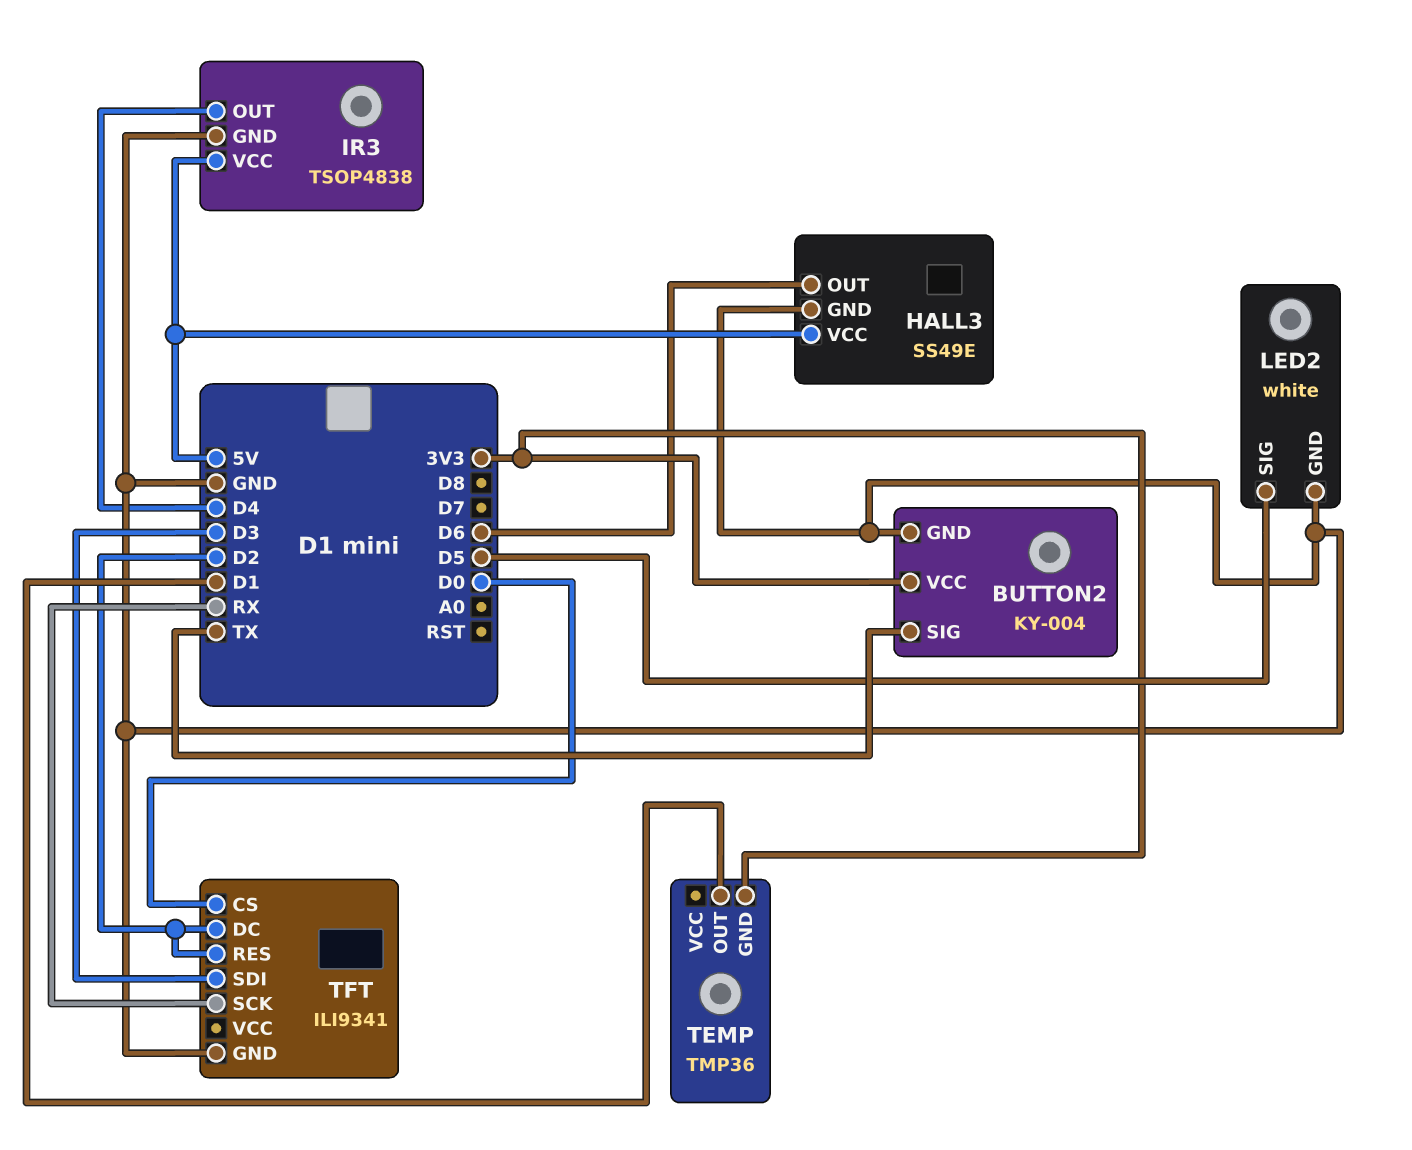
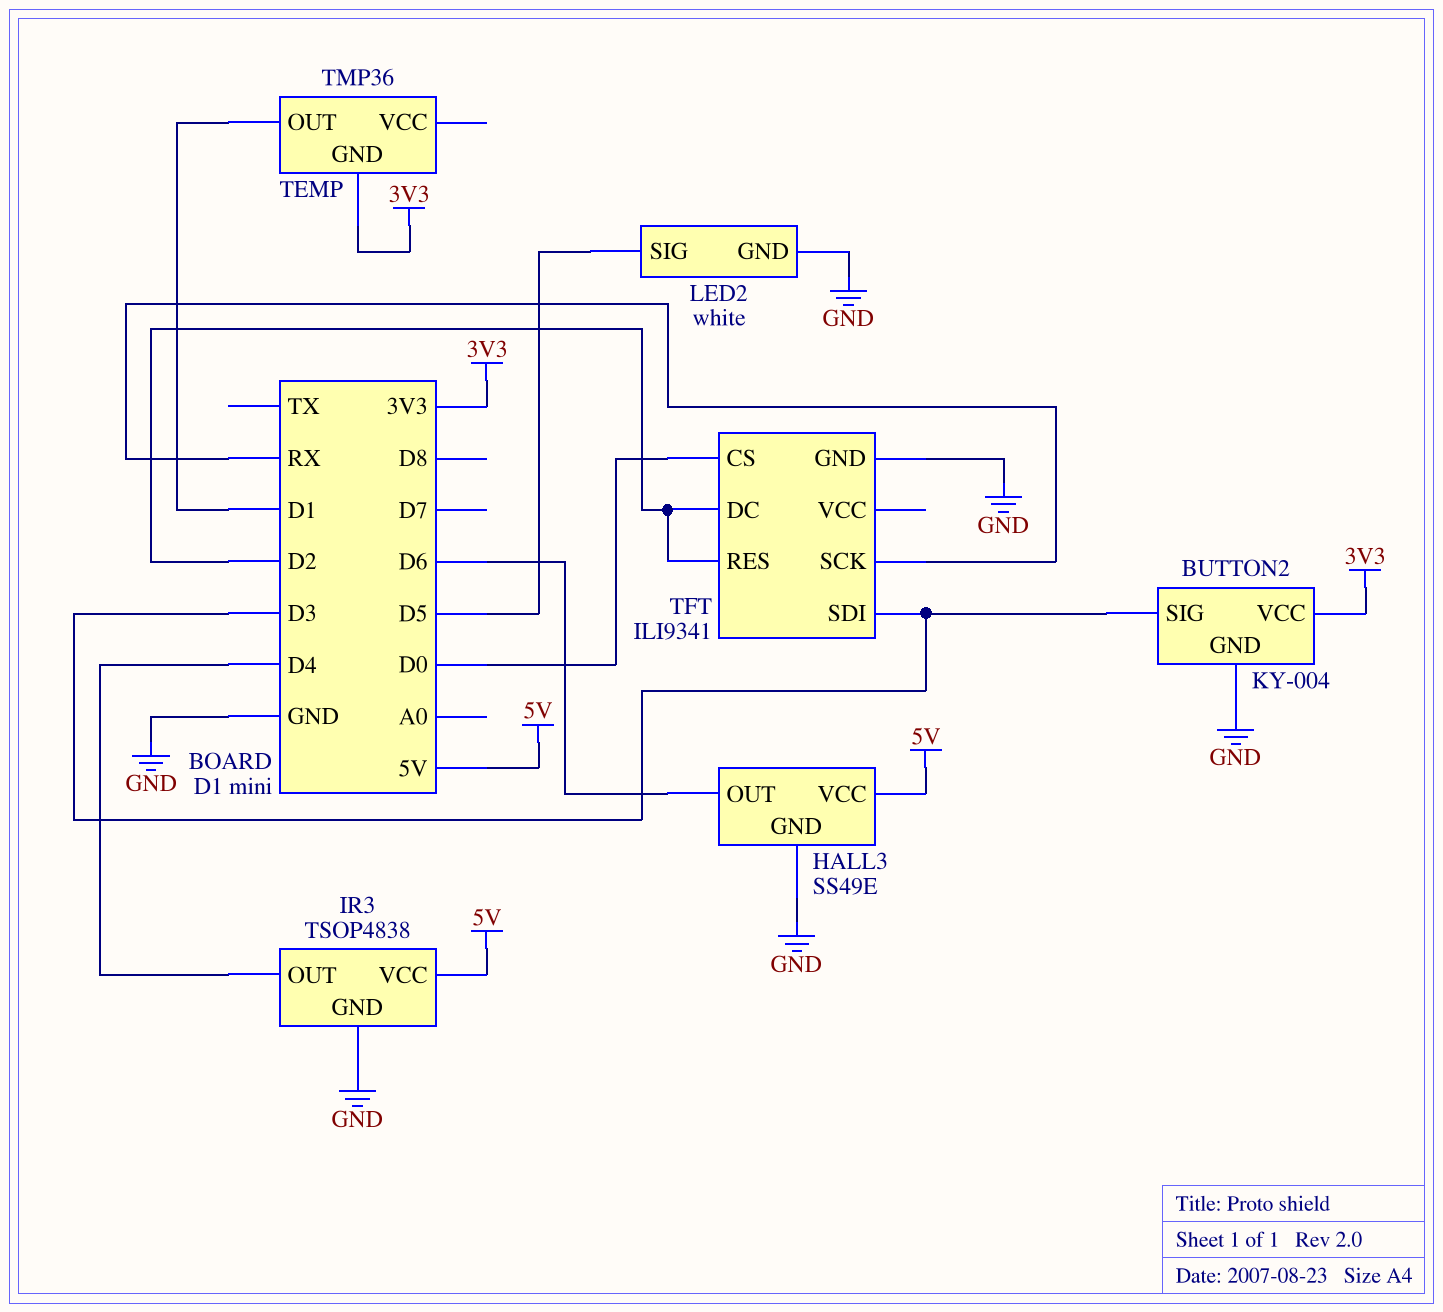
BUTTON2 pin SIG: TX -> D3

